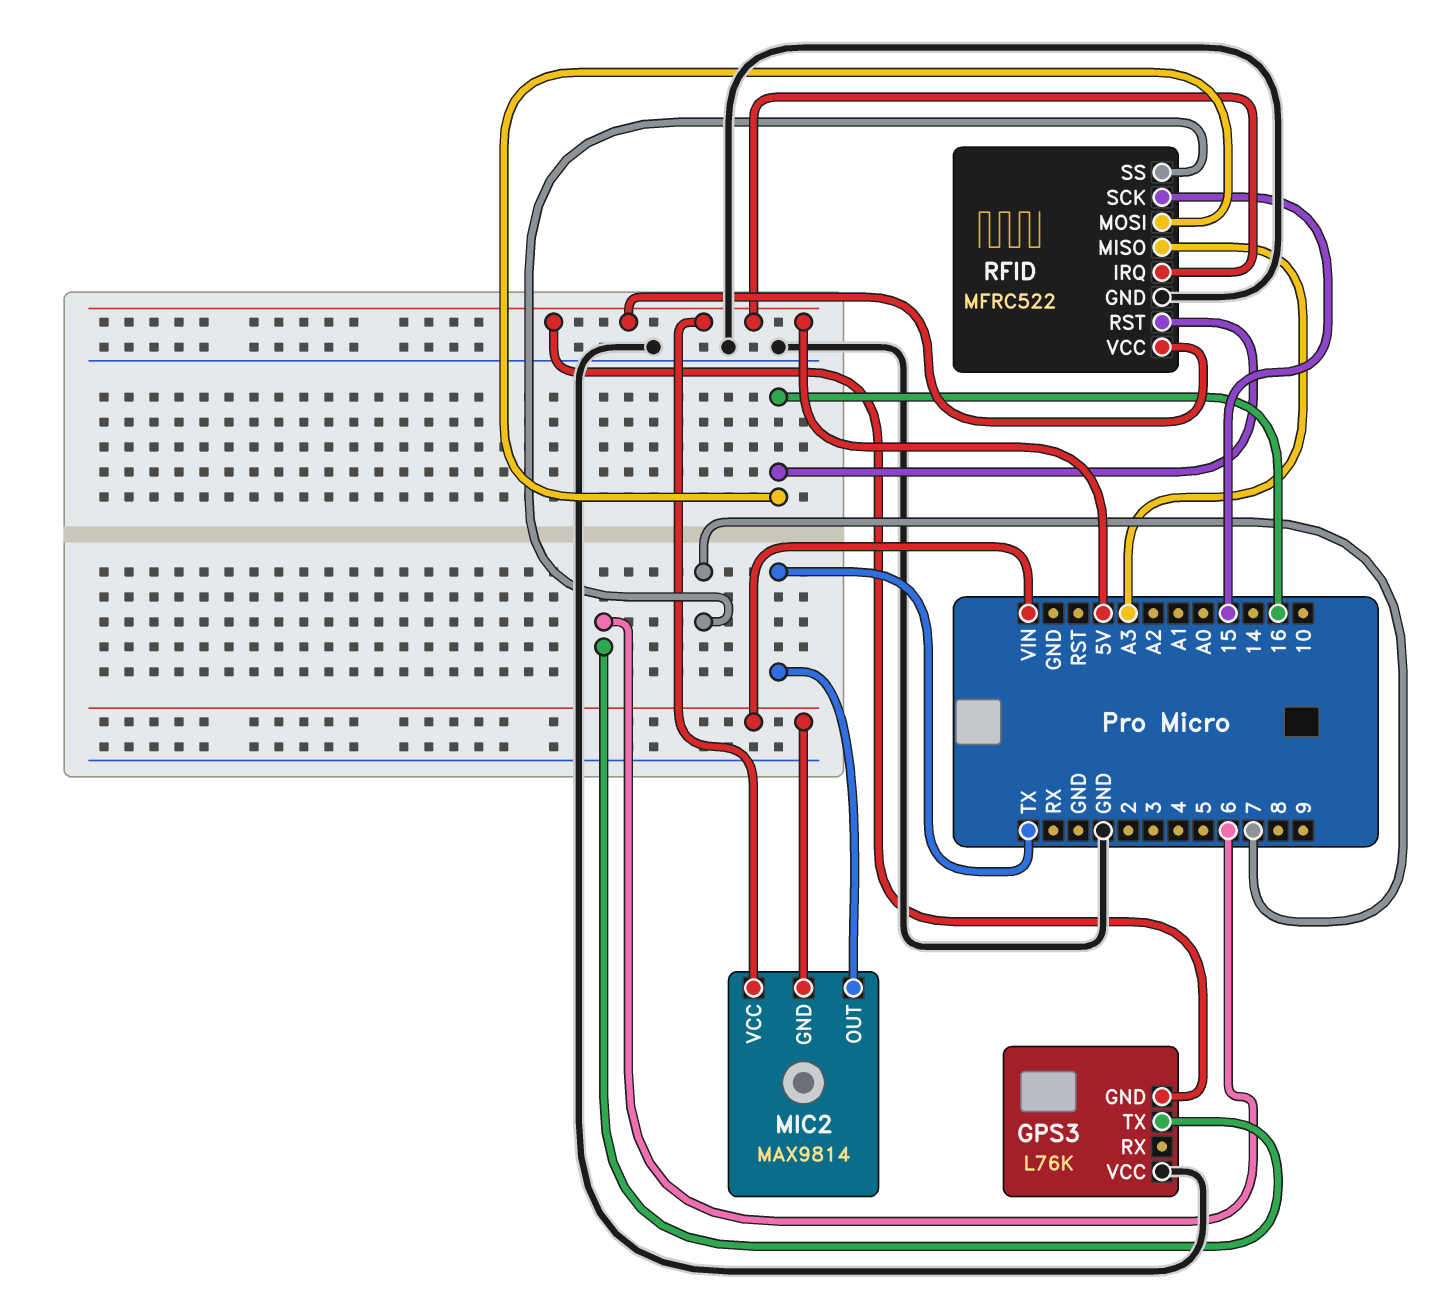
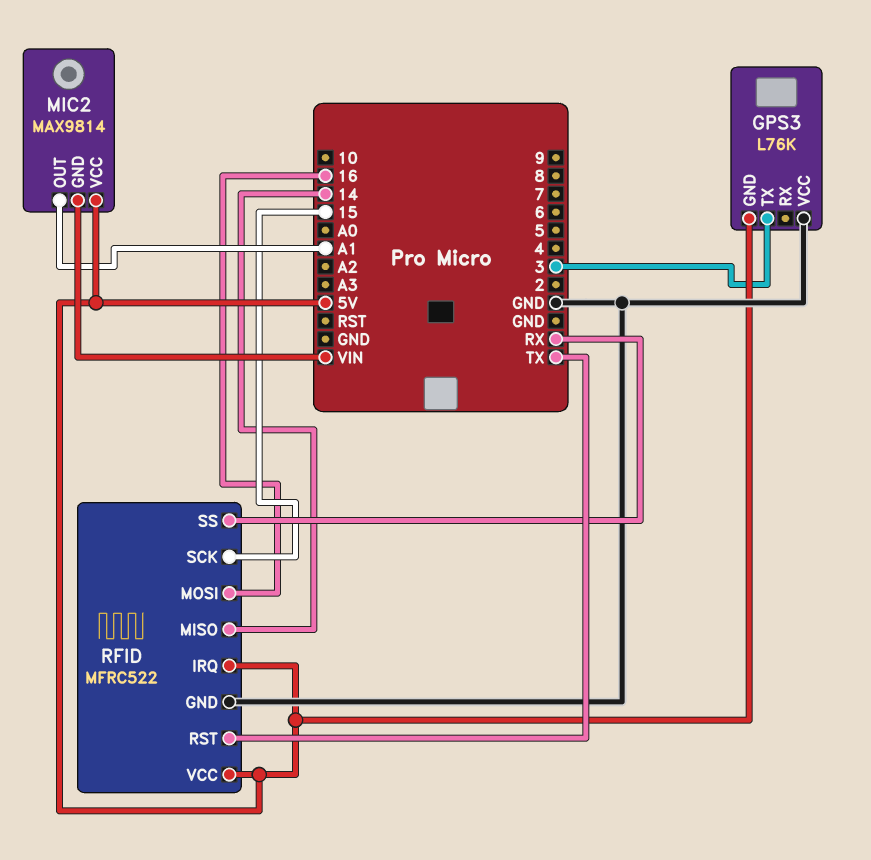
GPS3 pin TX: 6 -> 3
MIC2 pin OUT: TX -> A1
RFID pin MISO: A3 -> 14
RFID pin RST: 16 -> TX
RFID pin SS: 7 -> RX

